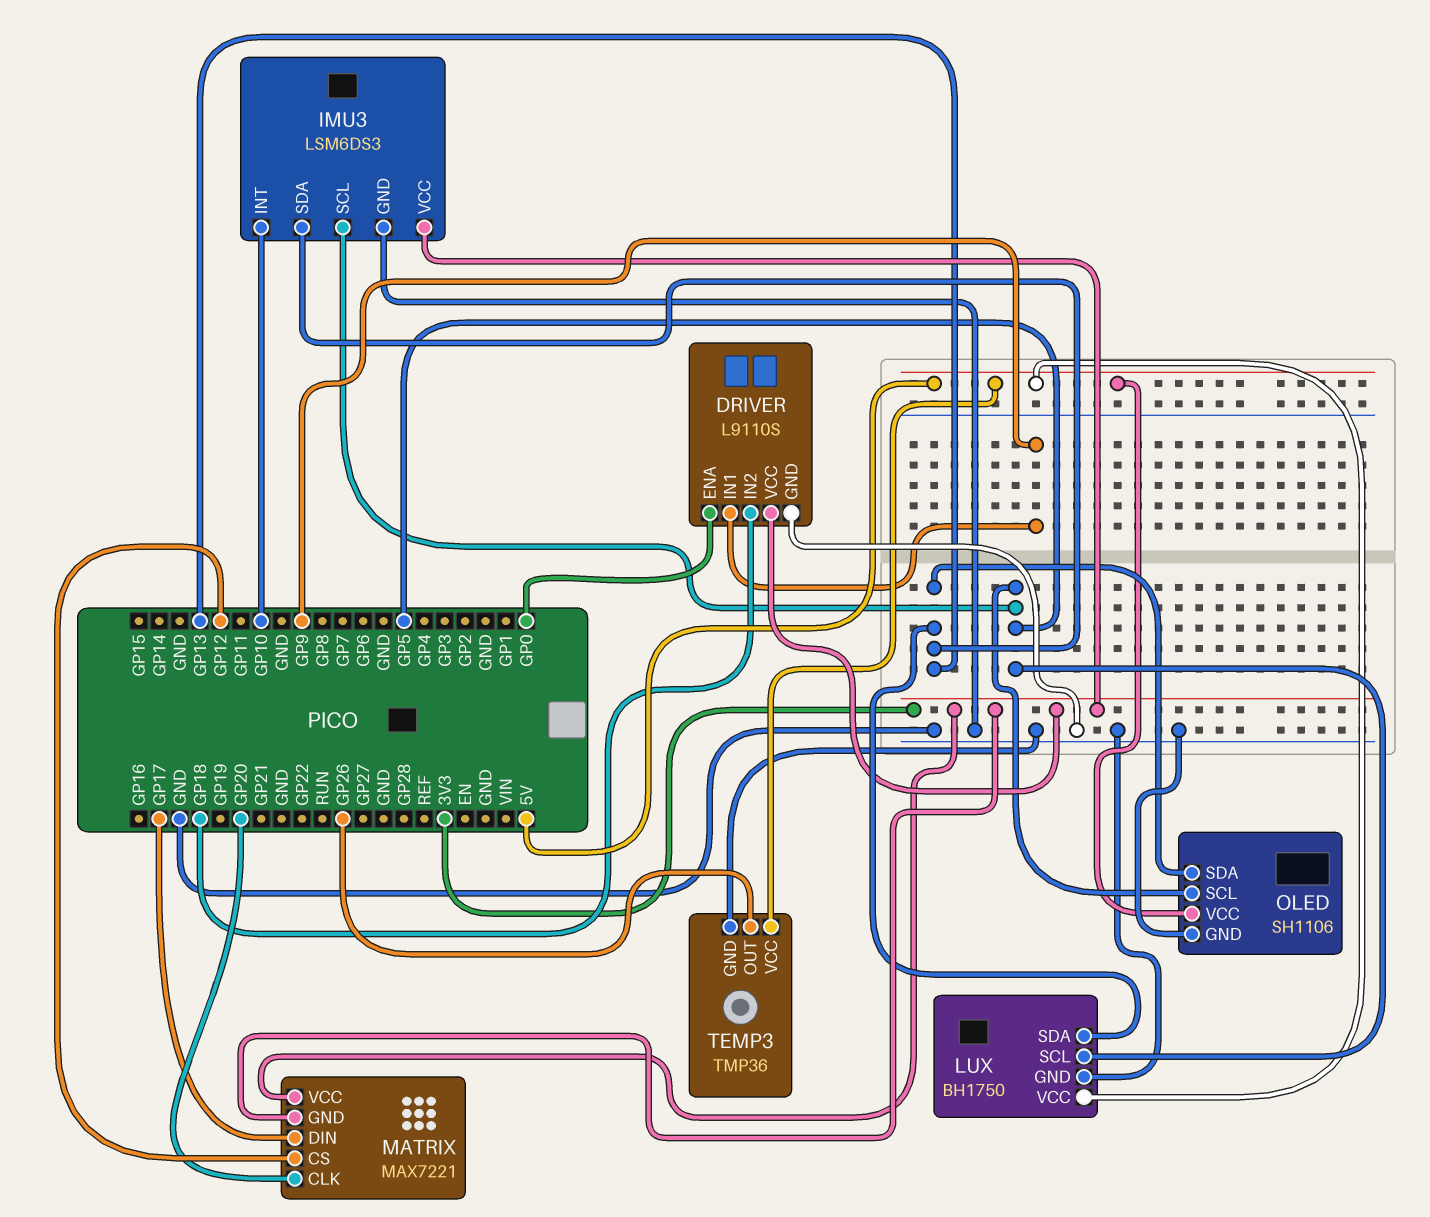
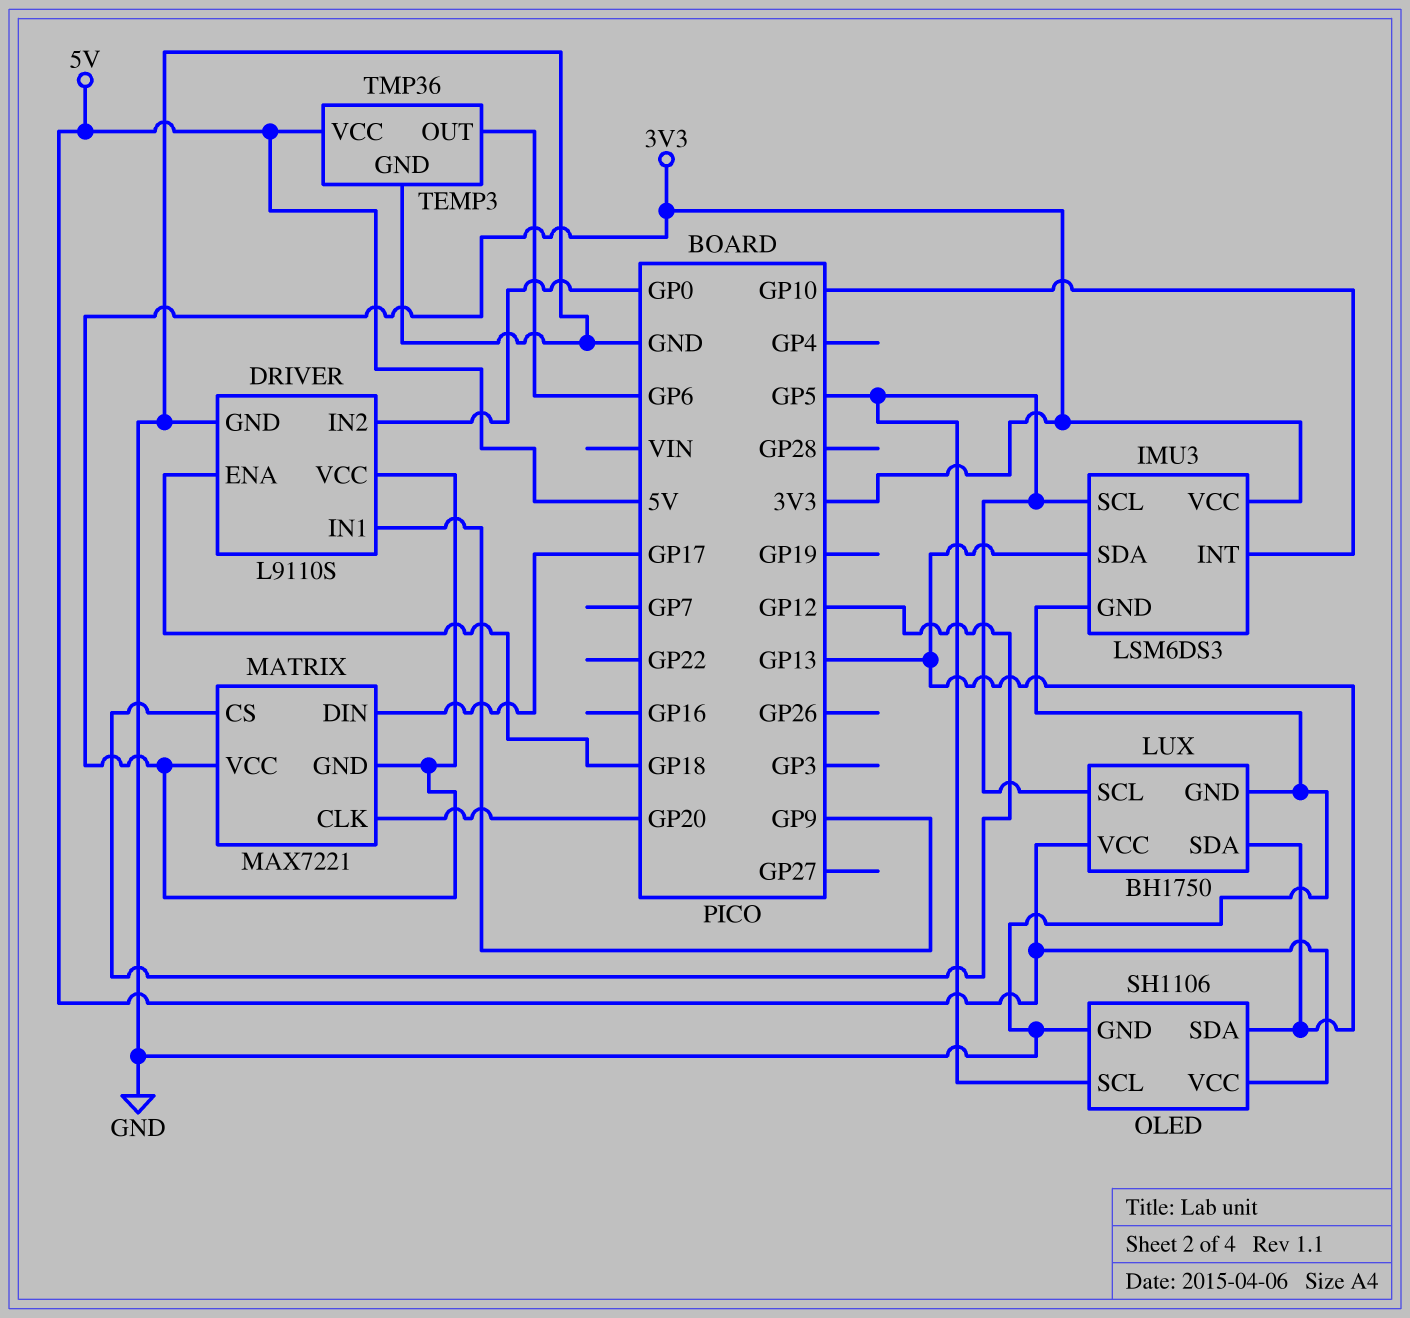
DRIVER pin ENA: GP0 -> GP18
DRIVER pin IN2: GP18 -> GP0
TEMP3 pin OUT: GP26 -> GP6

